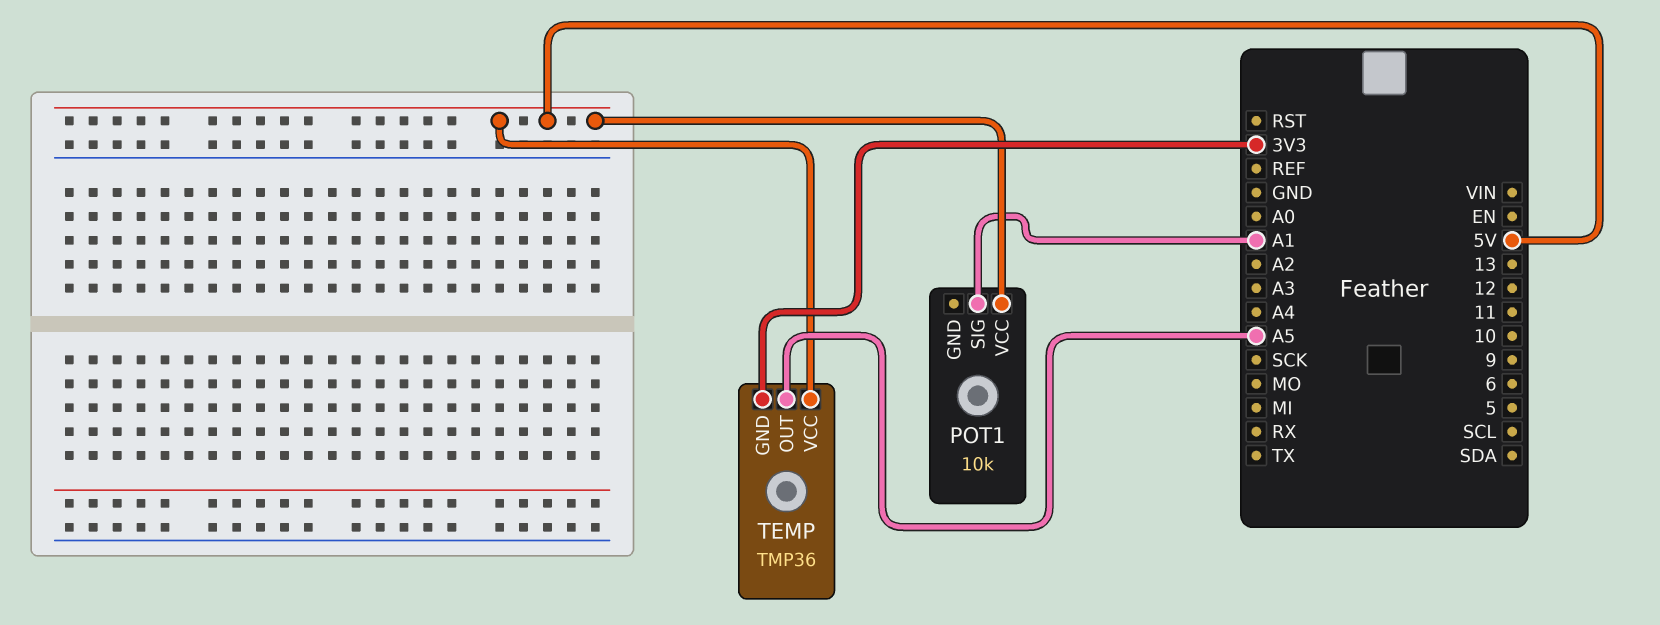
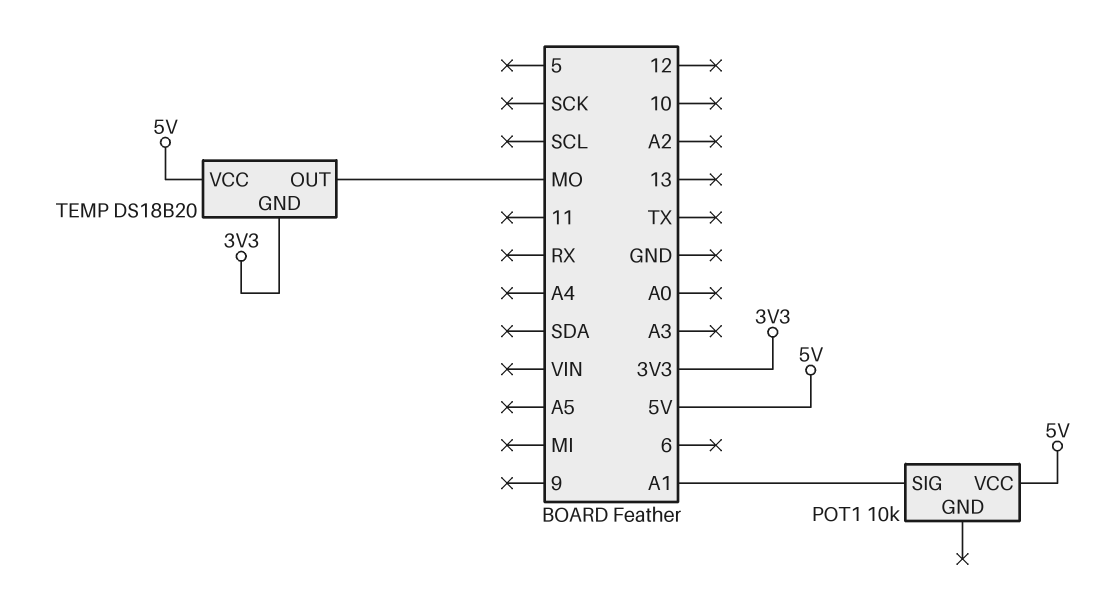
TEMP: TMP36 -> DS18B20
TEMP pin OUT: A5 -> MO

